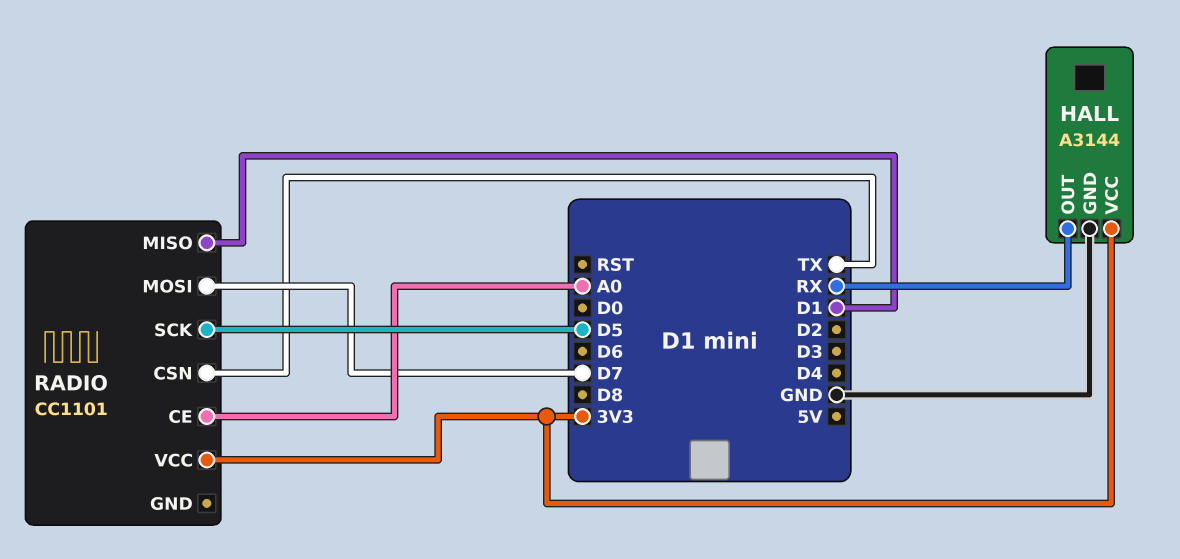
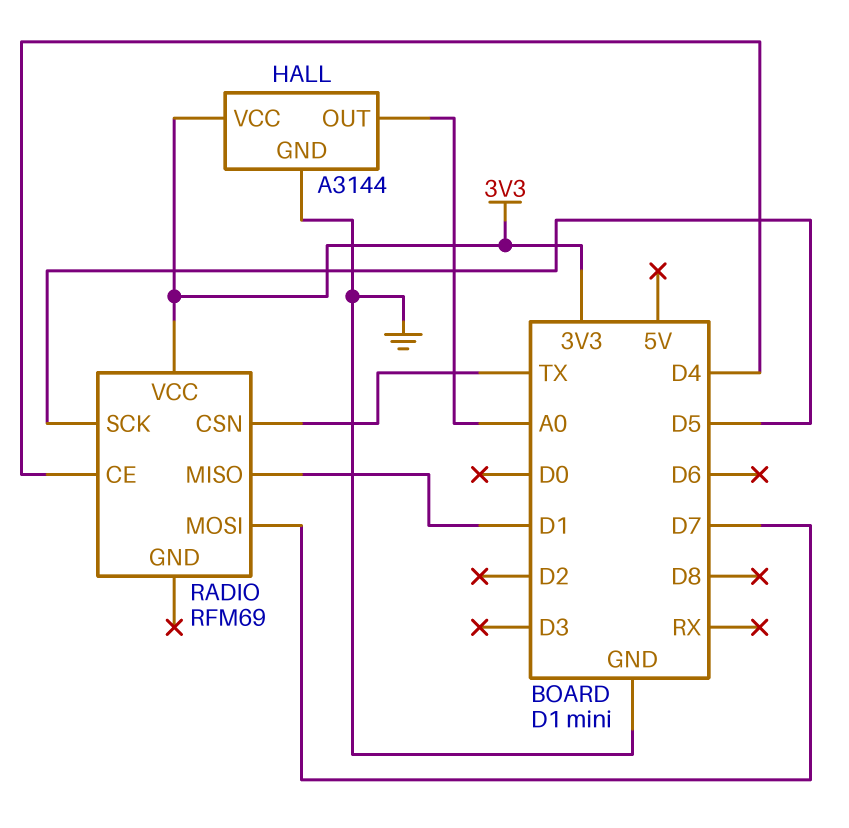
HALL pin OUT: RX -> A0
RADIO: CC1101 -> RFM69
RADIO pin CE: A0 -> D4

